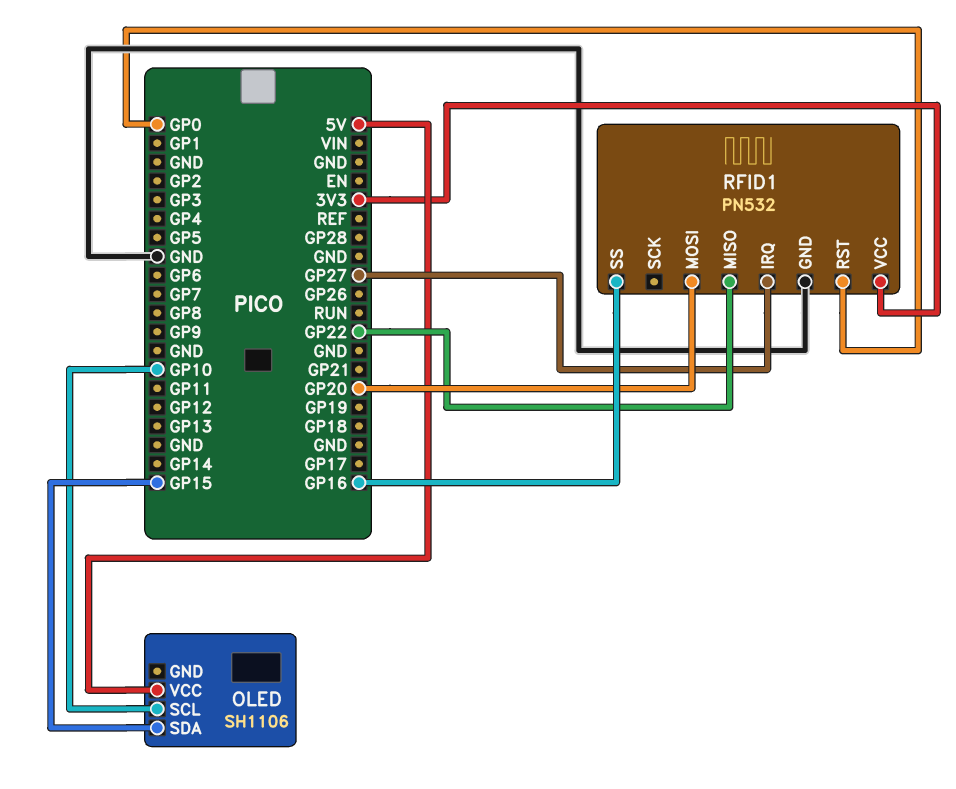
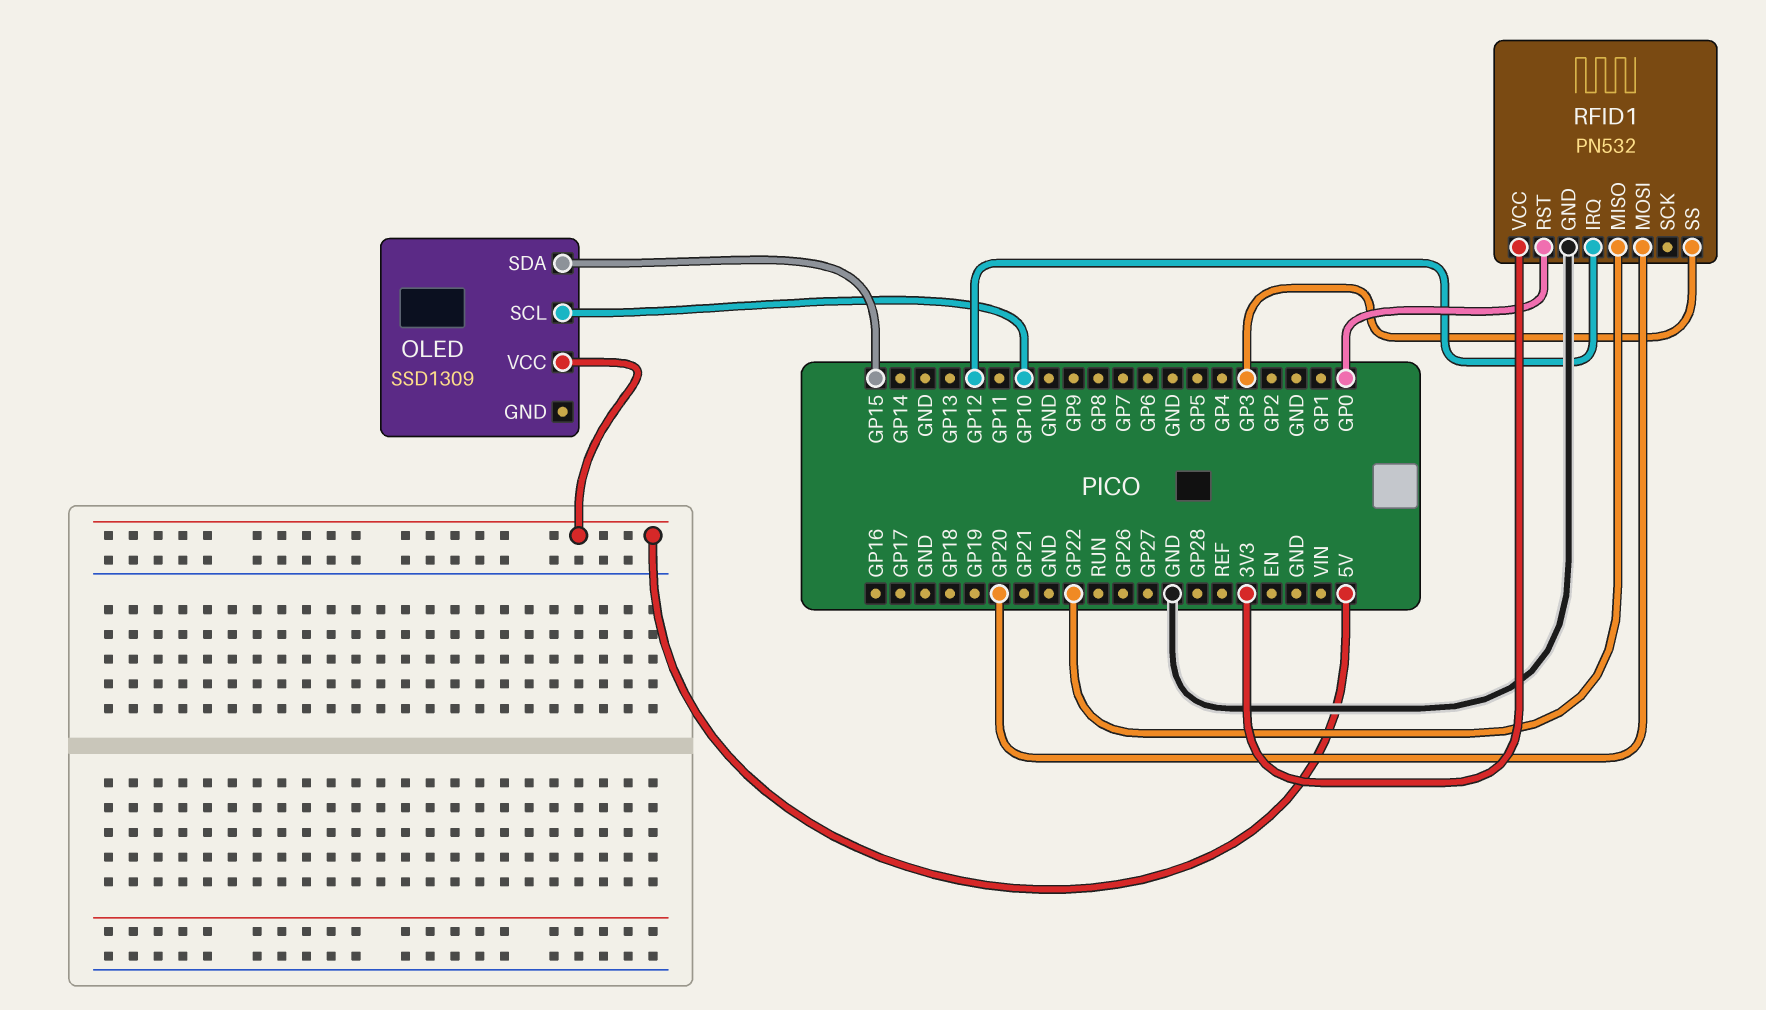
OLED: SH1106 -> SSD1309
RFID1 pin IRQ: GP27 -> GP12
RFID1 pin SS: GP16 -> GP3

